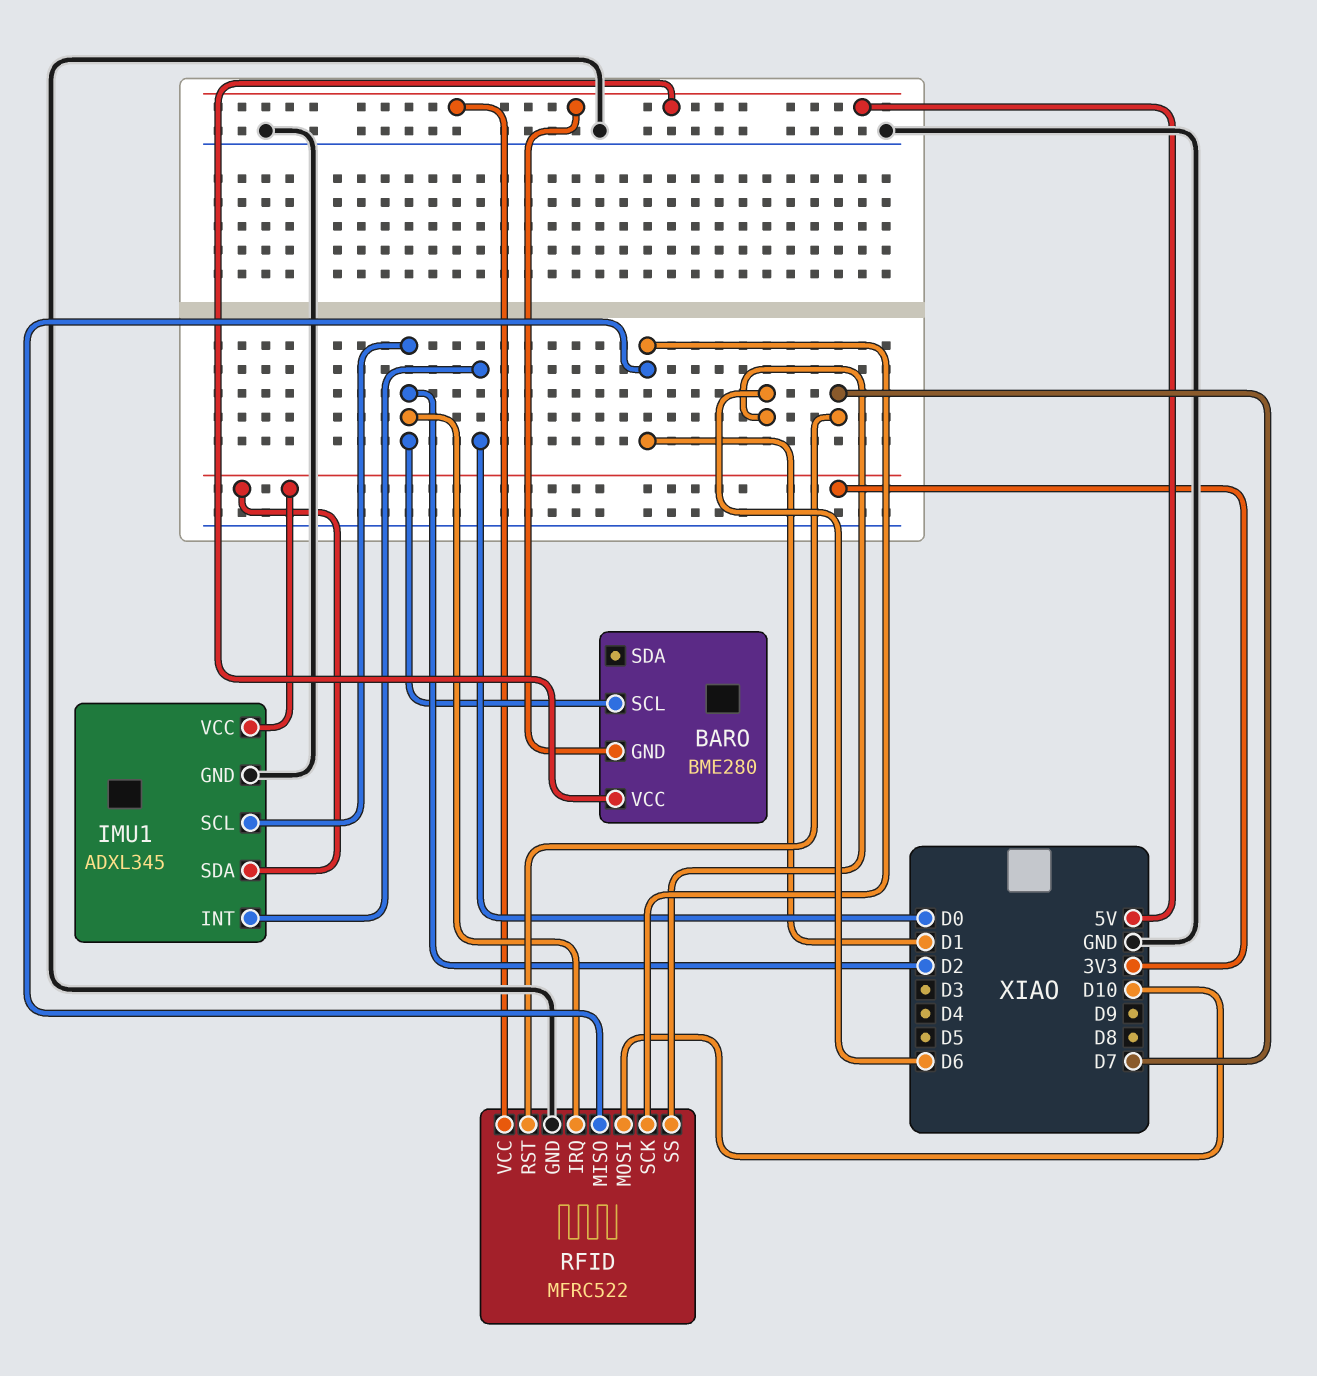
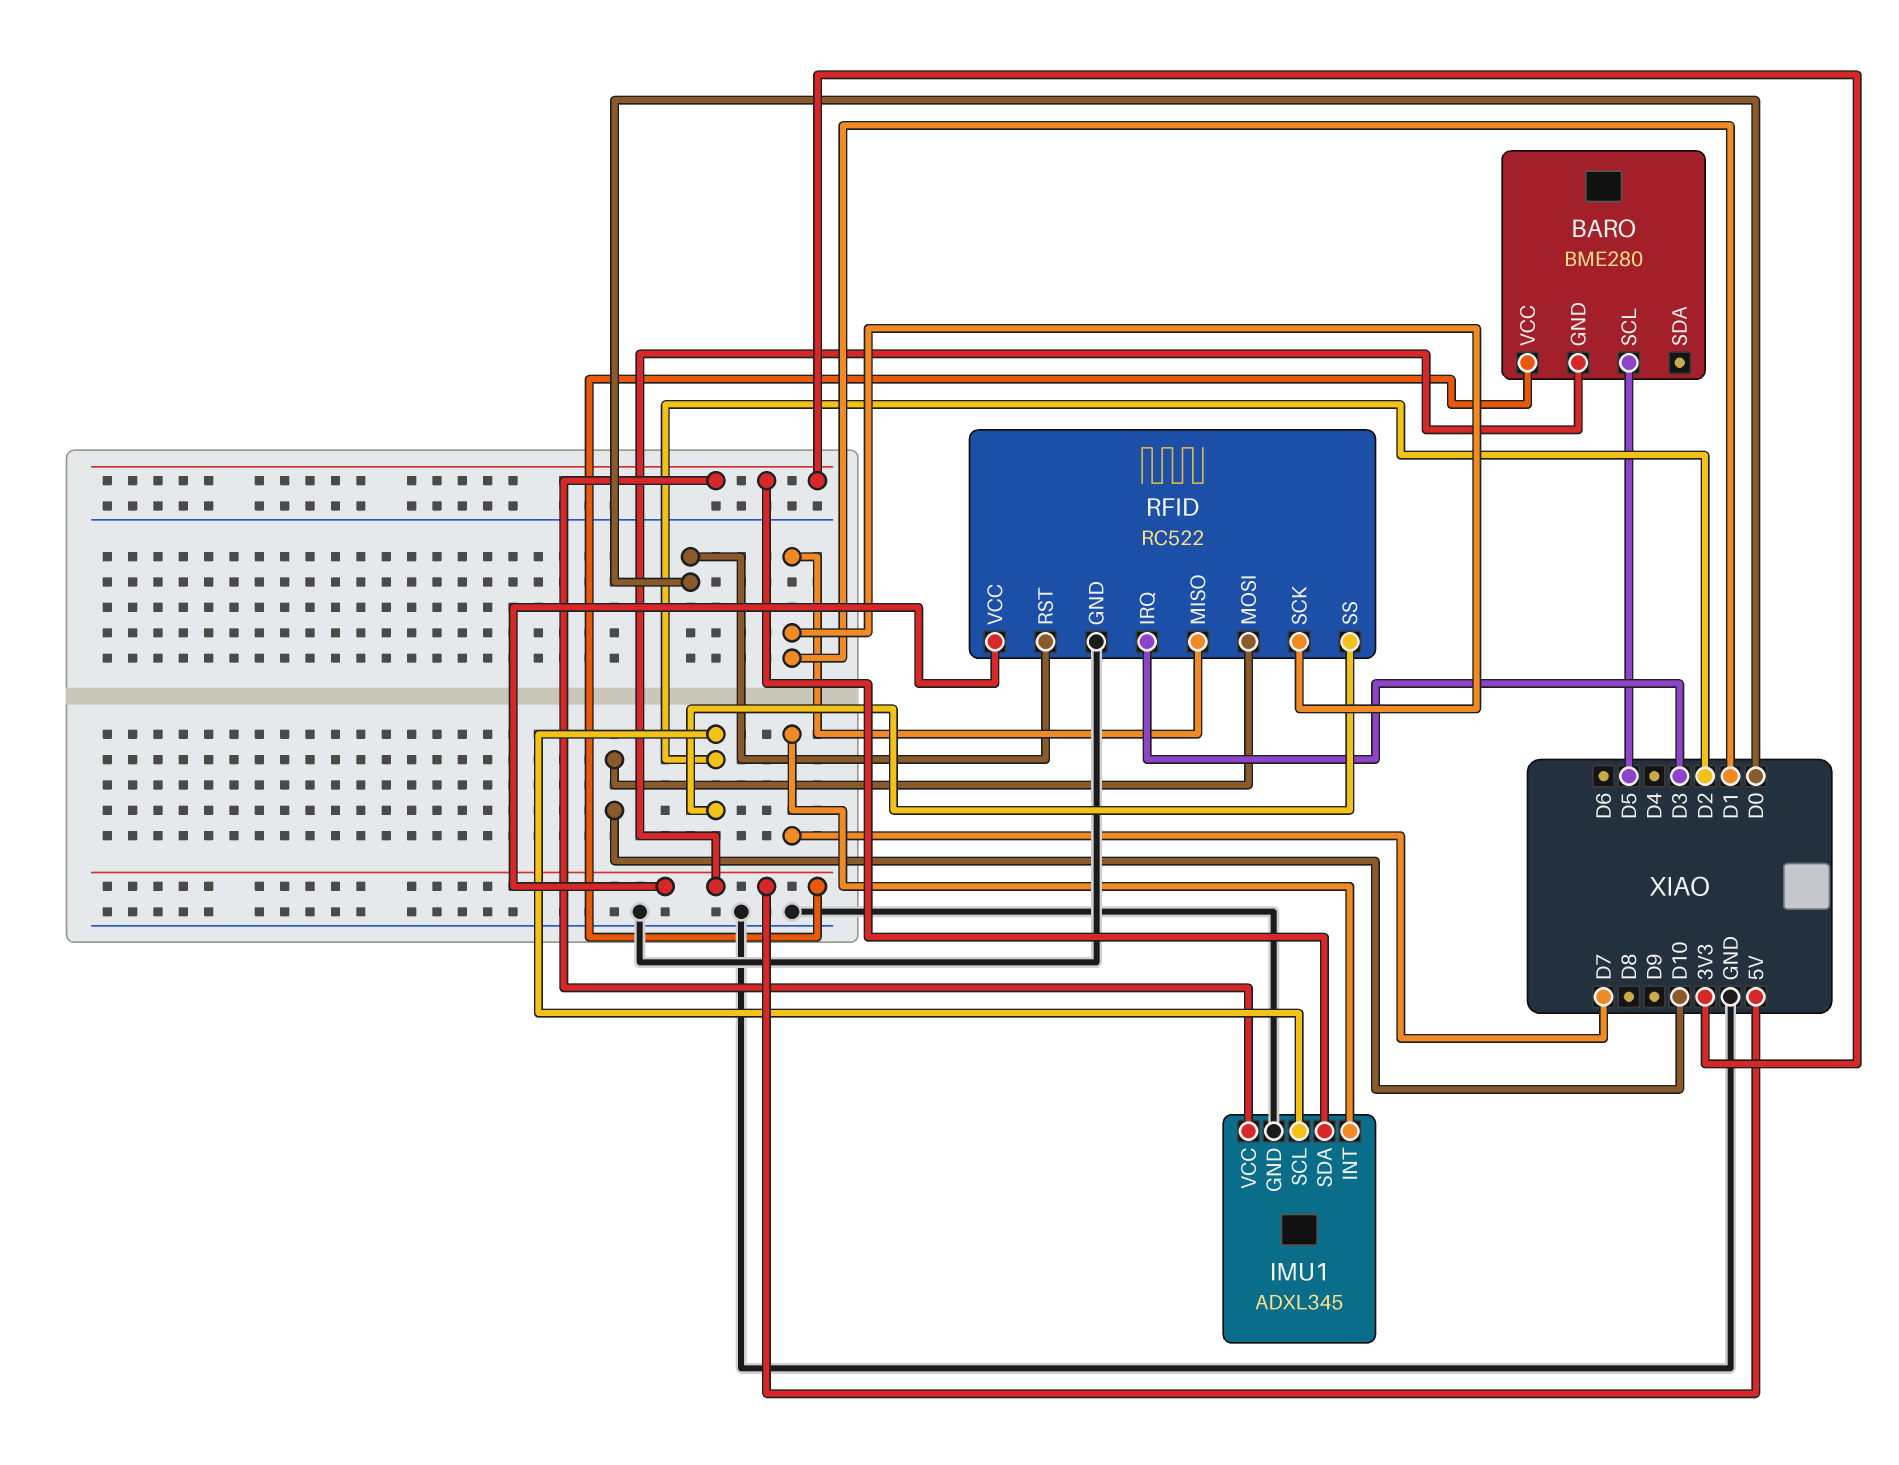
BARO pin SCL: D2 -> D5
IMU1 pin INT: D0 -> D7
RFID: MFRC522 -> RC522
RFID pin IRQ: D2 -> D3
RFID pin RST: D7 -> D0
RFID pin SS: D6 -> D2

